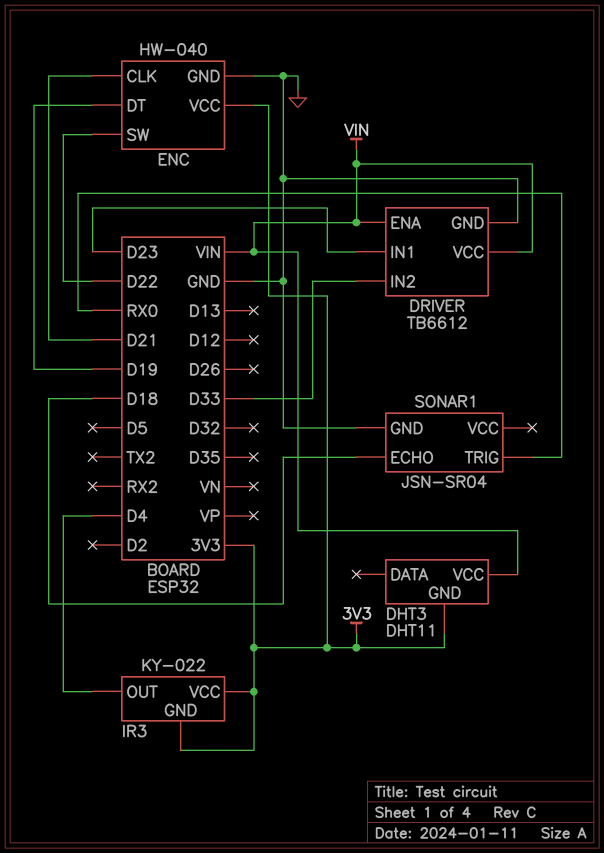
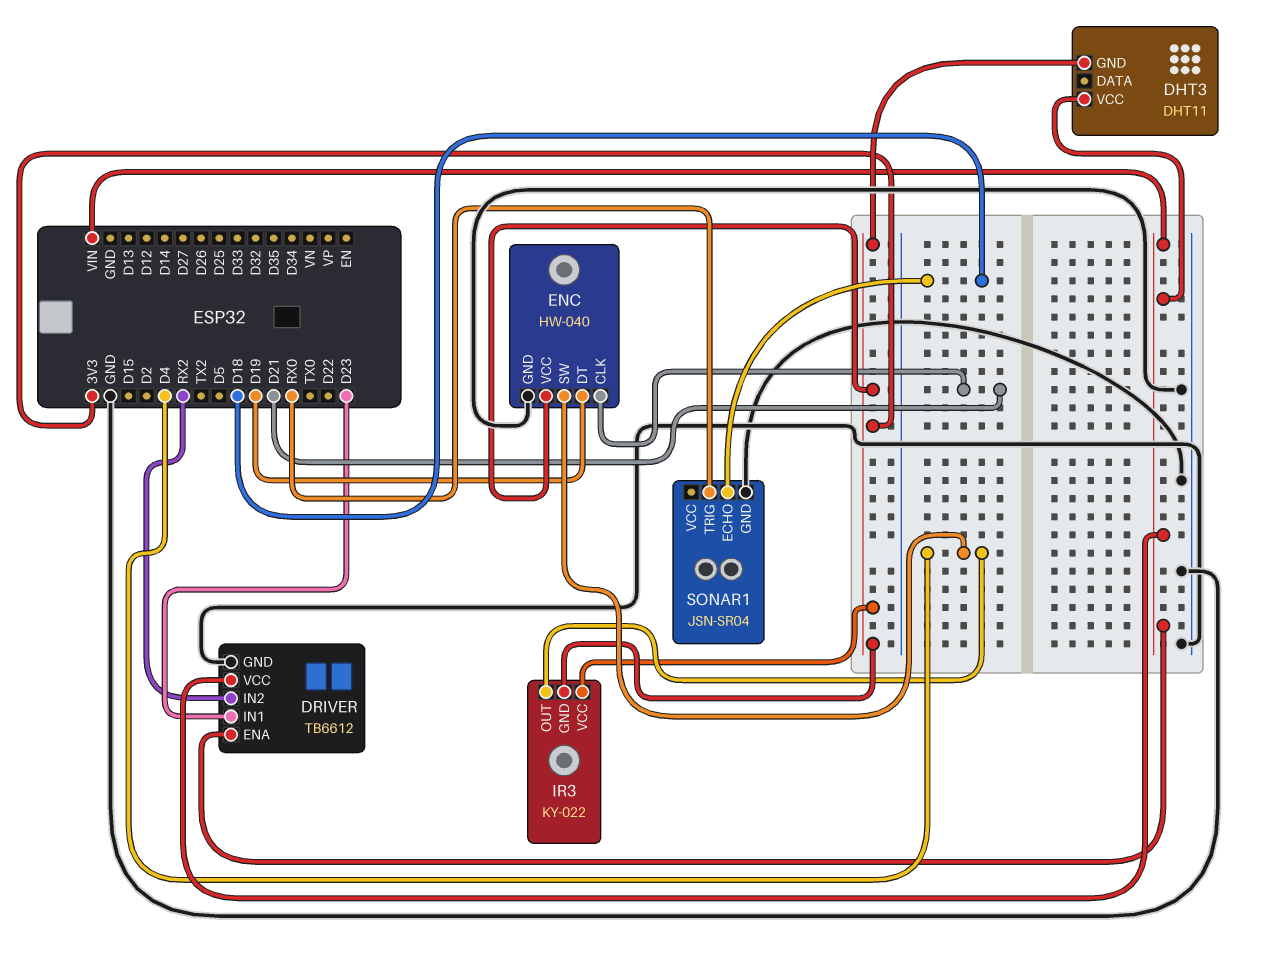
DRIVER pin IN2: D33 -> RX2
ENC pin SW: D22 -> D4

